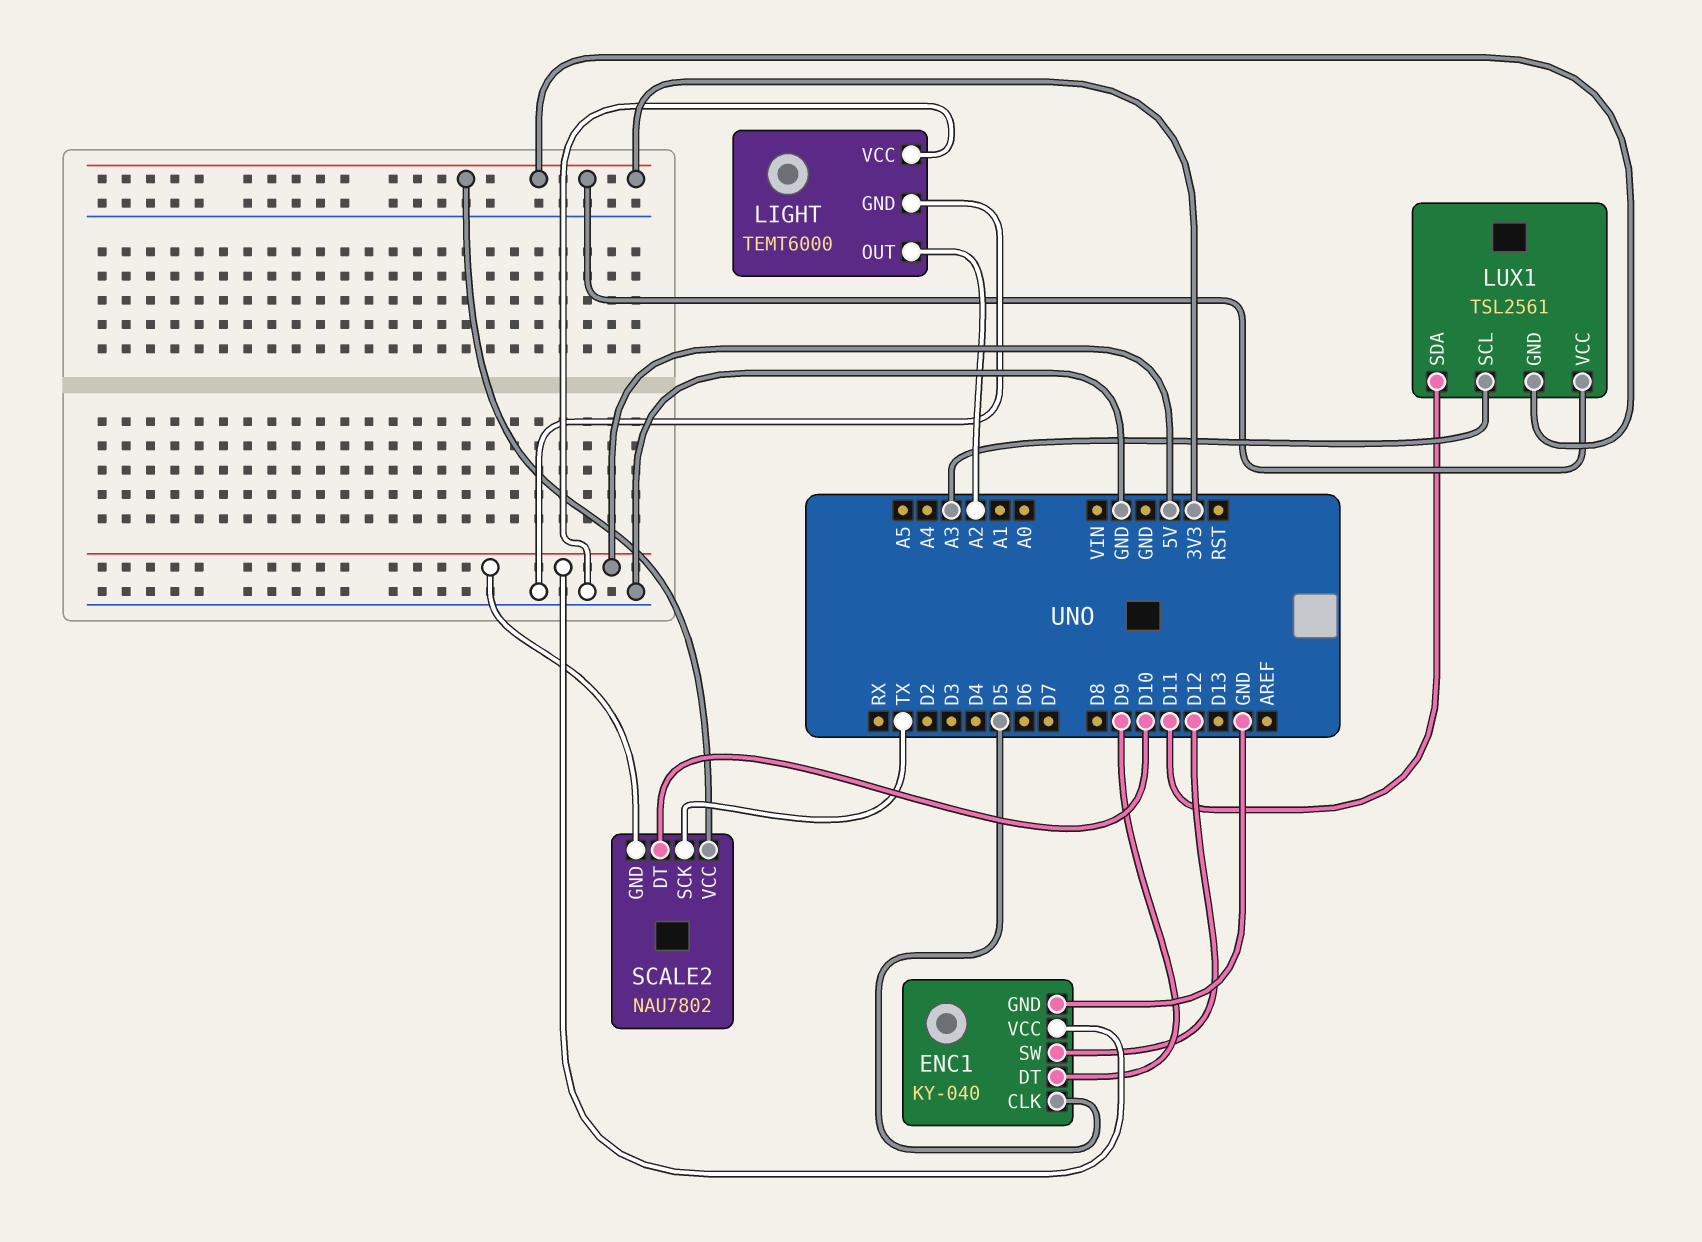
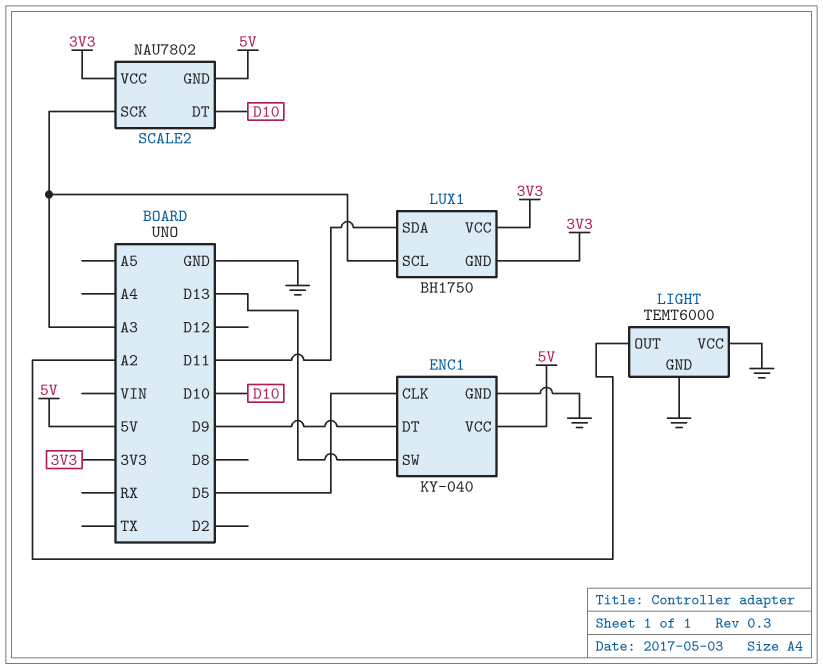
ENC1 pin SW: D12 -> D13
LUX1: TSL2561 -> BH1750
SCALE2 pin SCK: TX -> A3

